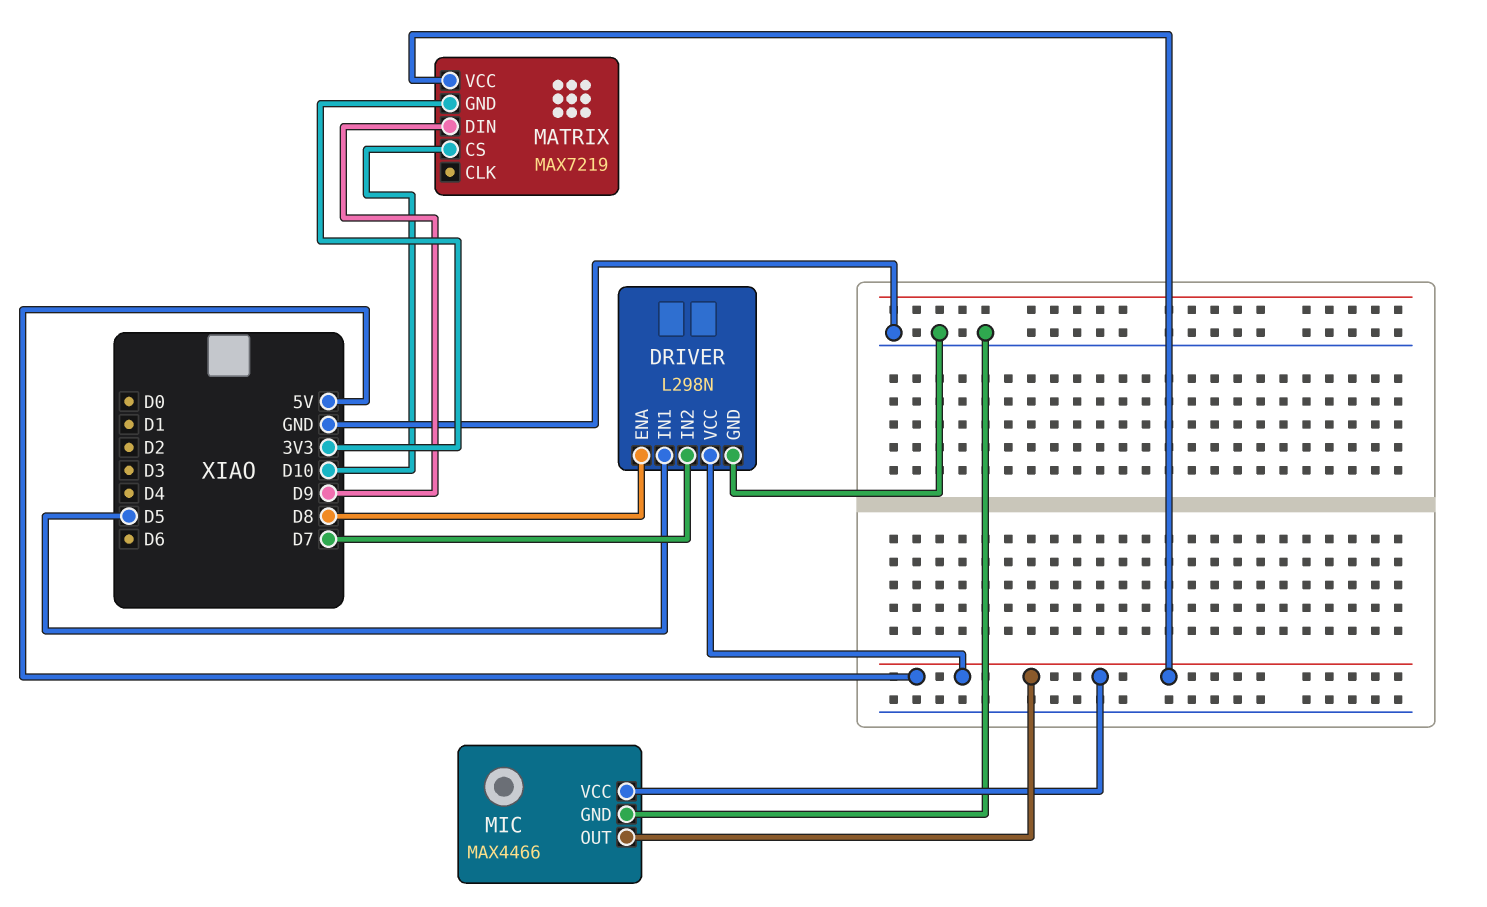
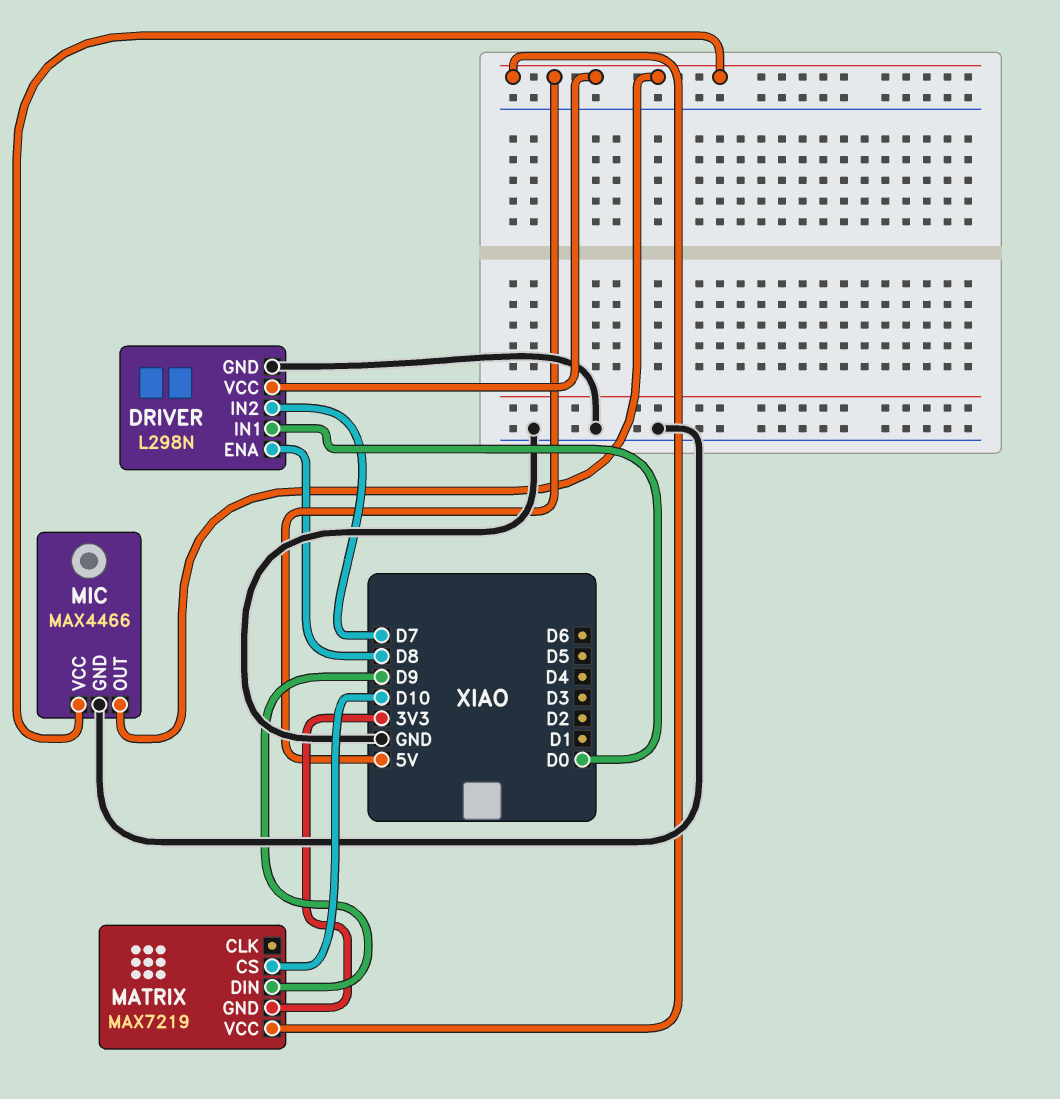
DRIVER pin IN1: D5 -> D0

